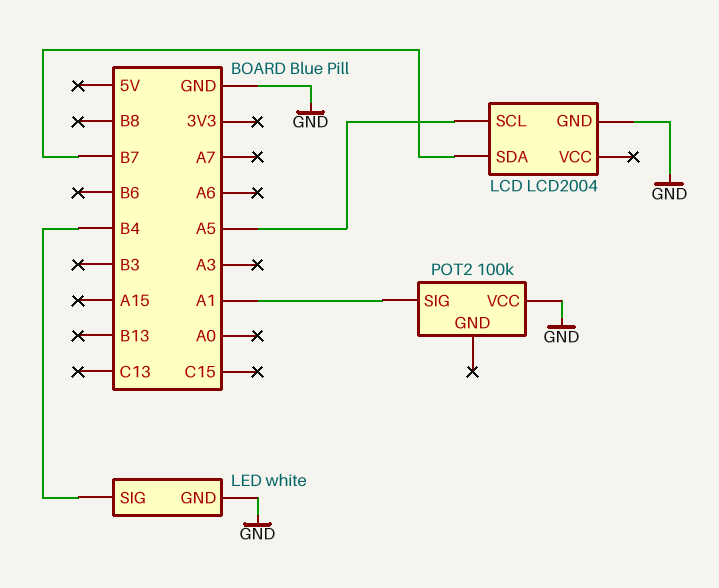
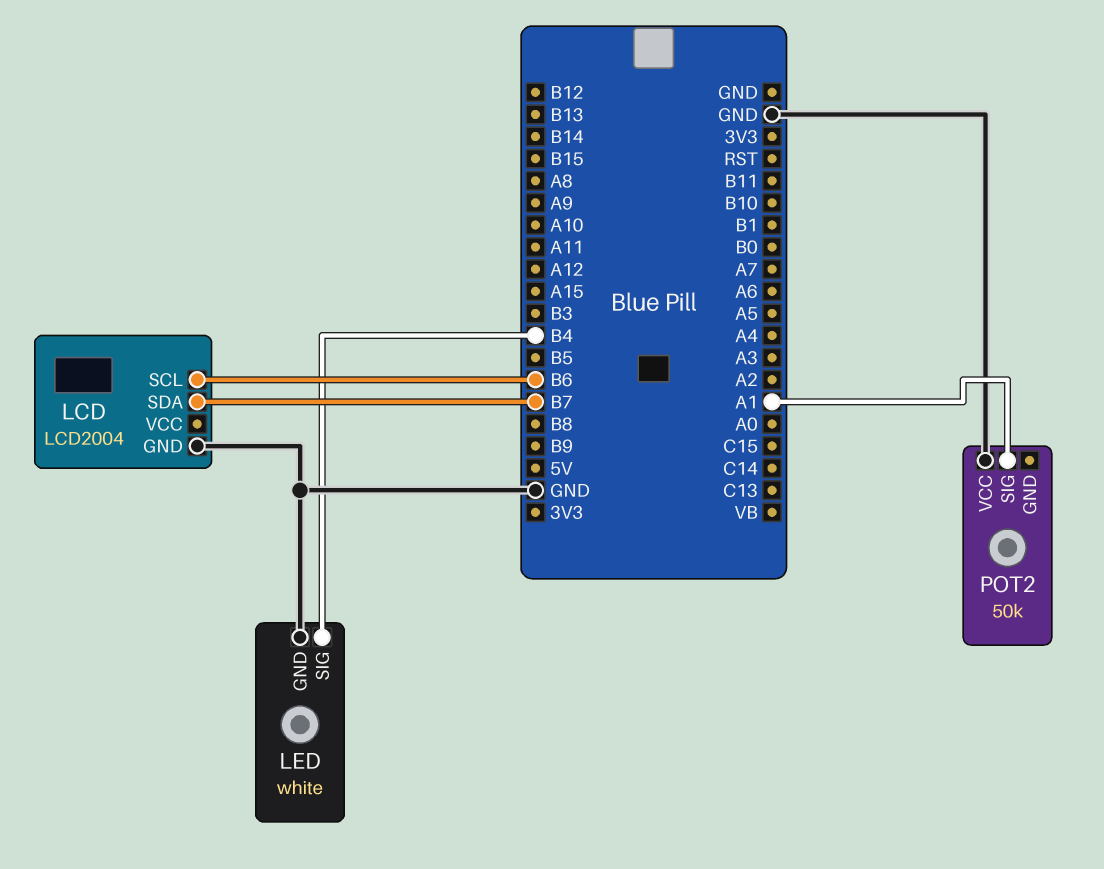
LCD pin SCL: A5 -> B6
POT2: 100k -> 50k

